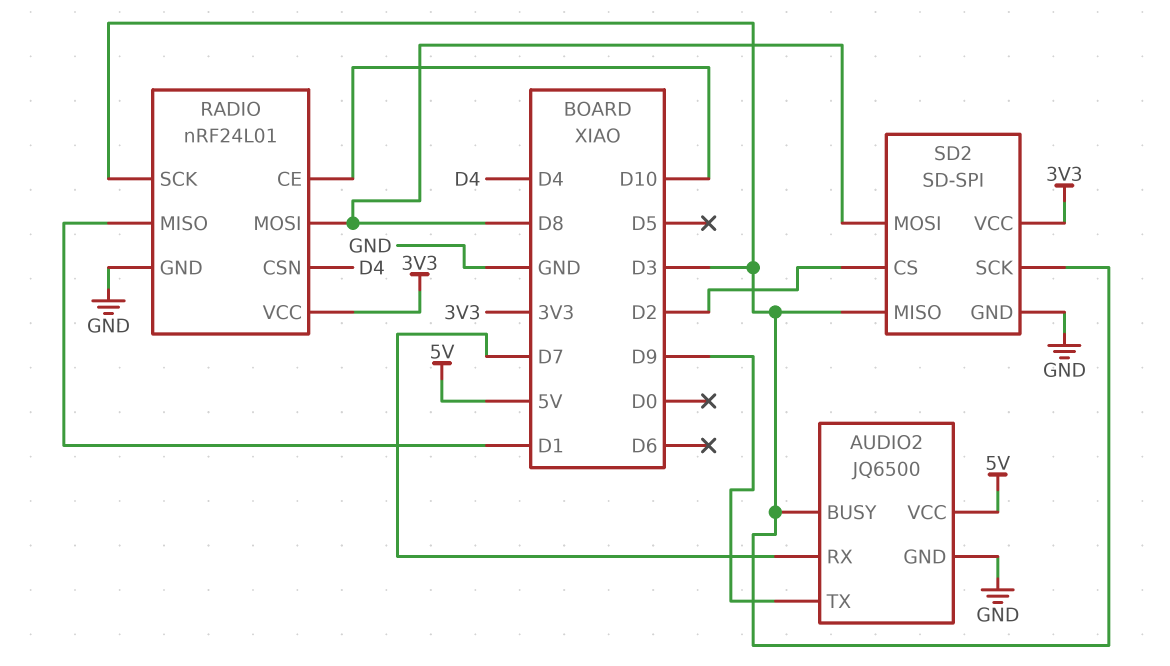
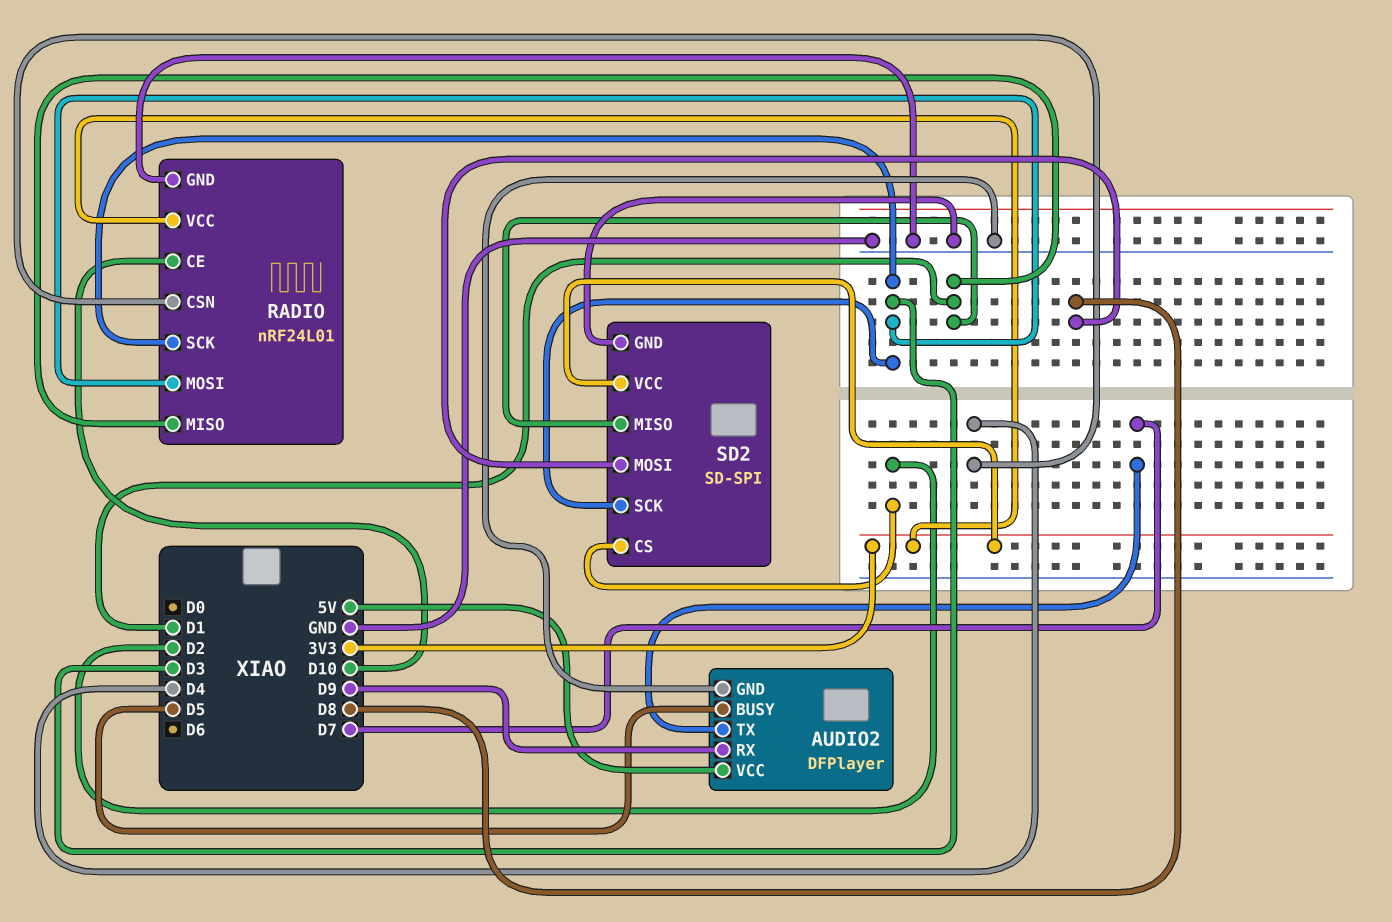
AUDIO2: JQ6500 -> DFPlayer
AUDIO2 pin BUSY: D3 -> D5
AUDIO2 pin RX: D7 -> D9
AUDIO2 pin TX: D9 -> D7
RADIO pin MOSI: D8 -> D3
SD2 pin MISO: D3 -> D1

